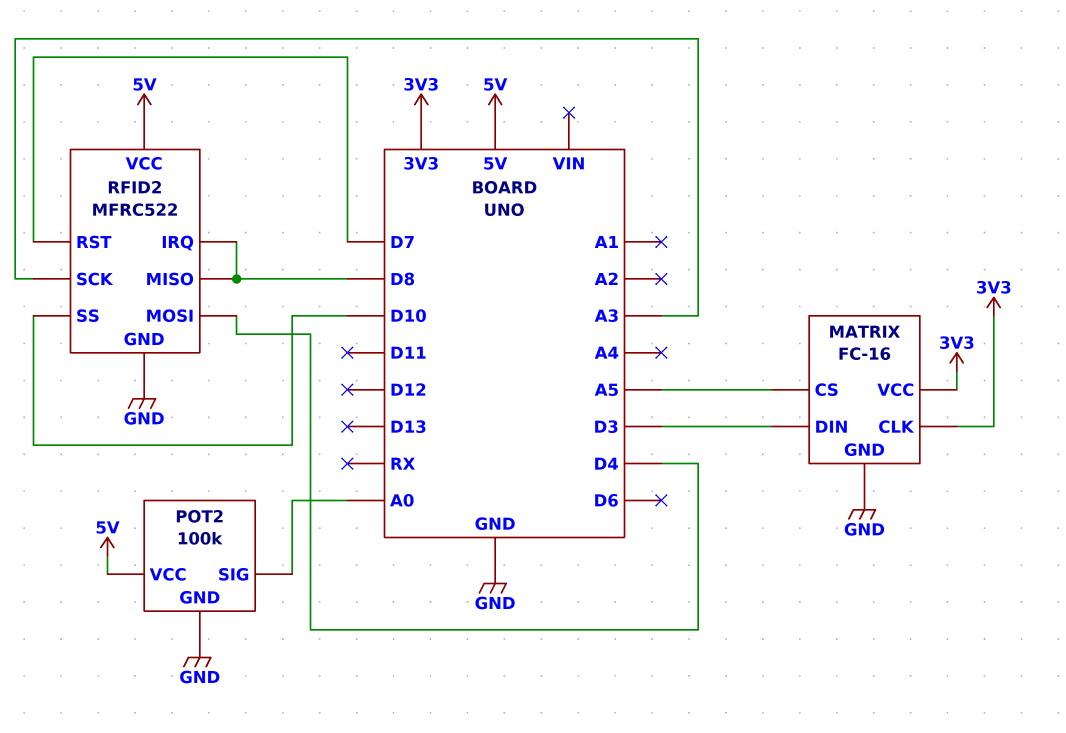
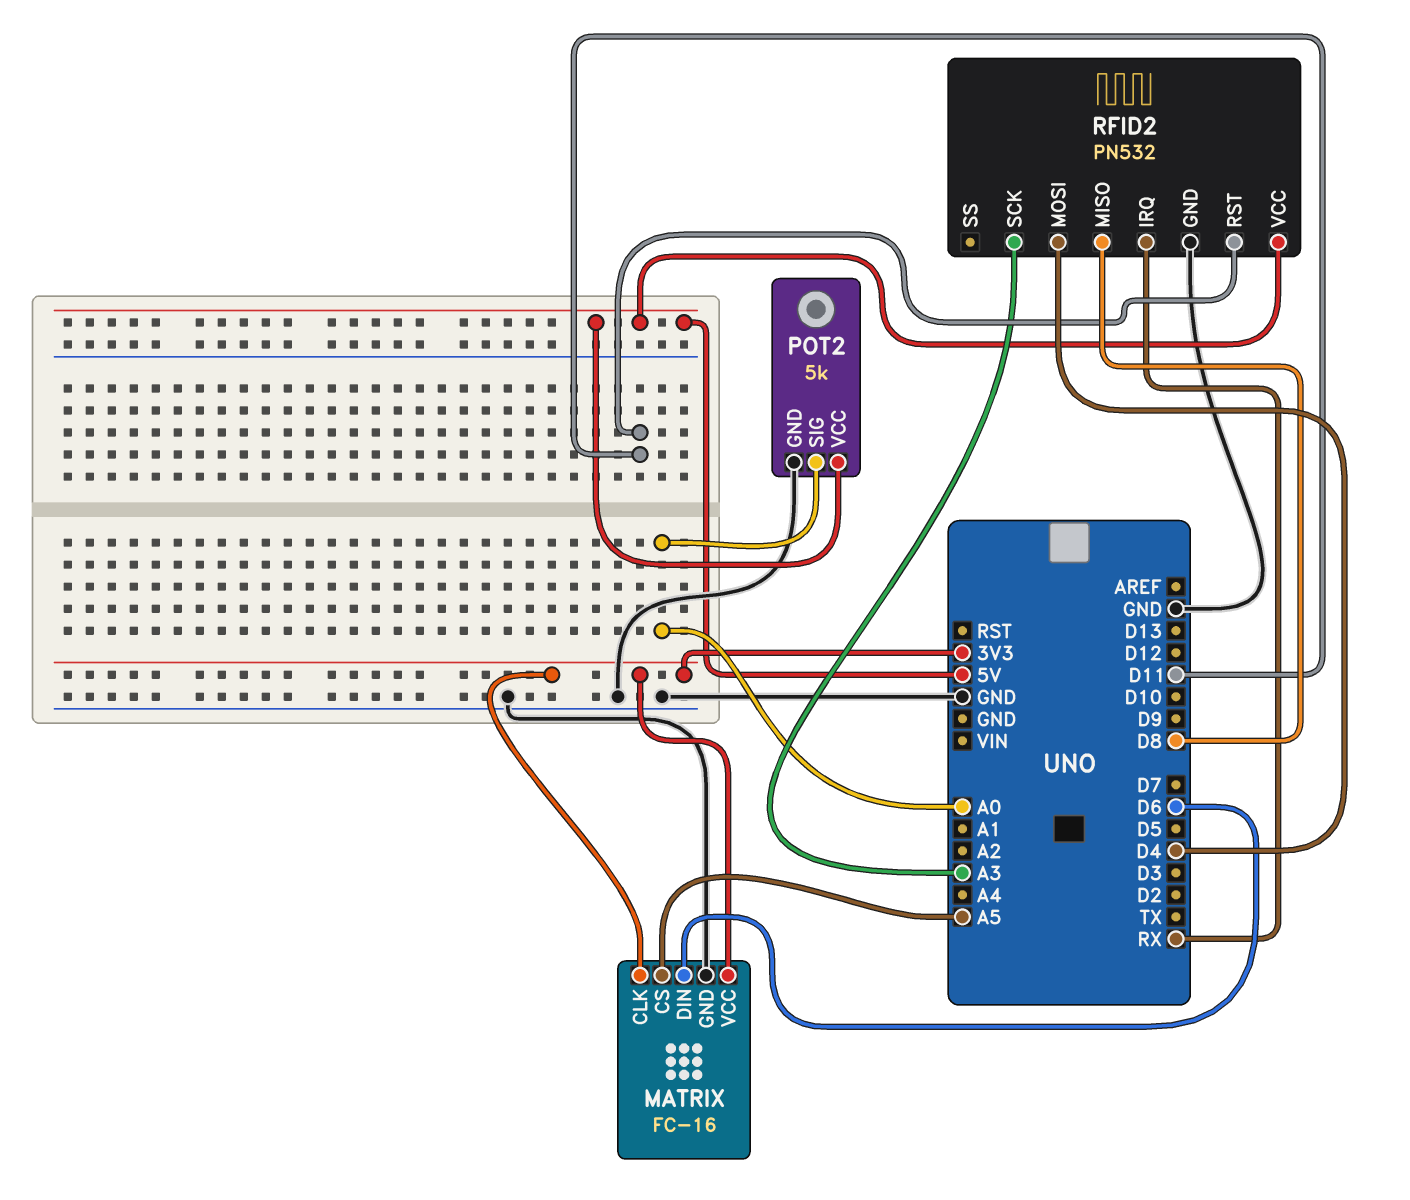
MATRIX pin DIN: D3 -> D6
POT2: 100k -> 5k
RFID2: MFRC522 -> PN532
RFID2 pin IRQ: D8 -> RX
RFID2 pin RST: D7 -> D11
RFID2 pin SS: D10 -> none

